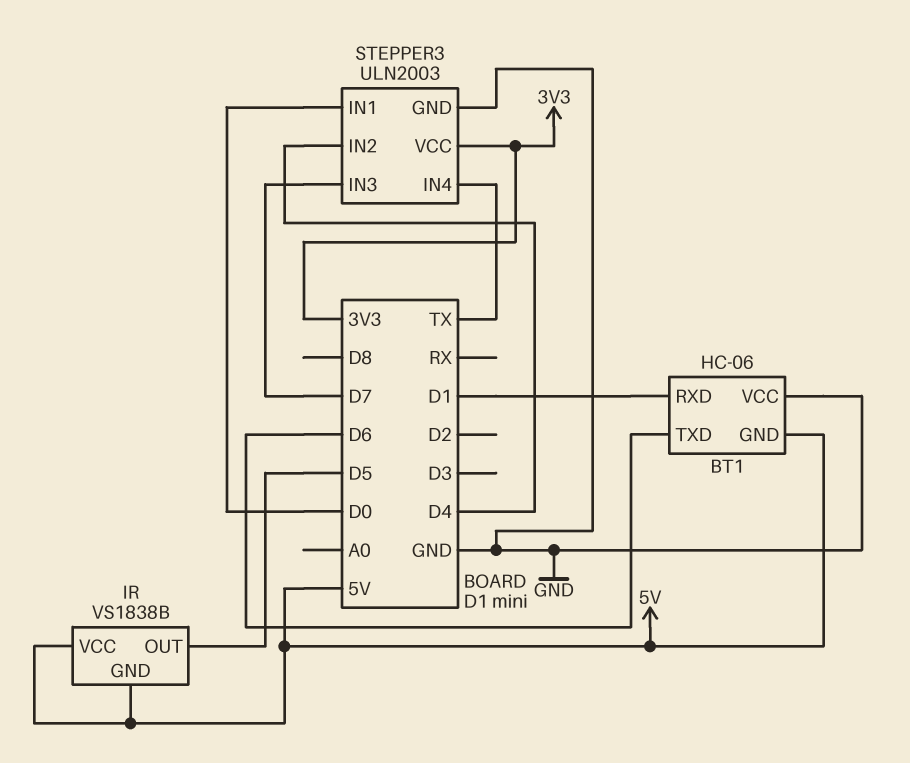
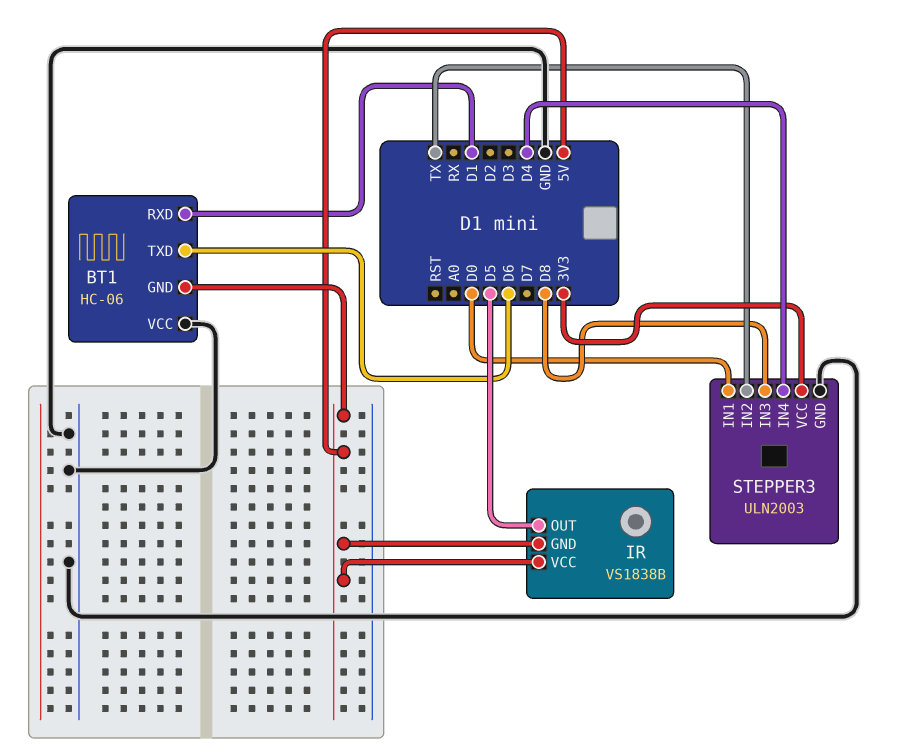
STEPPER3 pin IN2: D4 -> TX
STEPPER3 pin IN3: D7 -> D8
STEPPER3 pin IN4: TX -> D4

